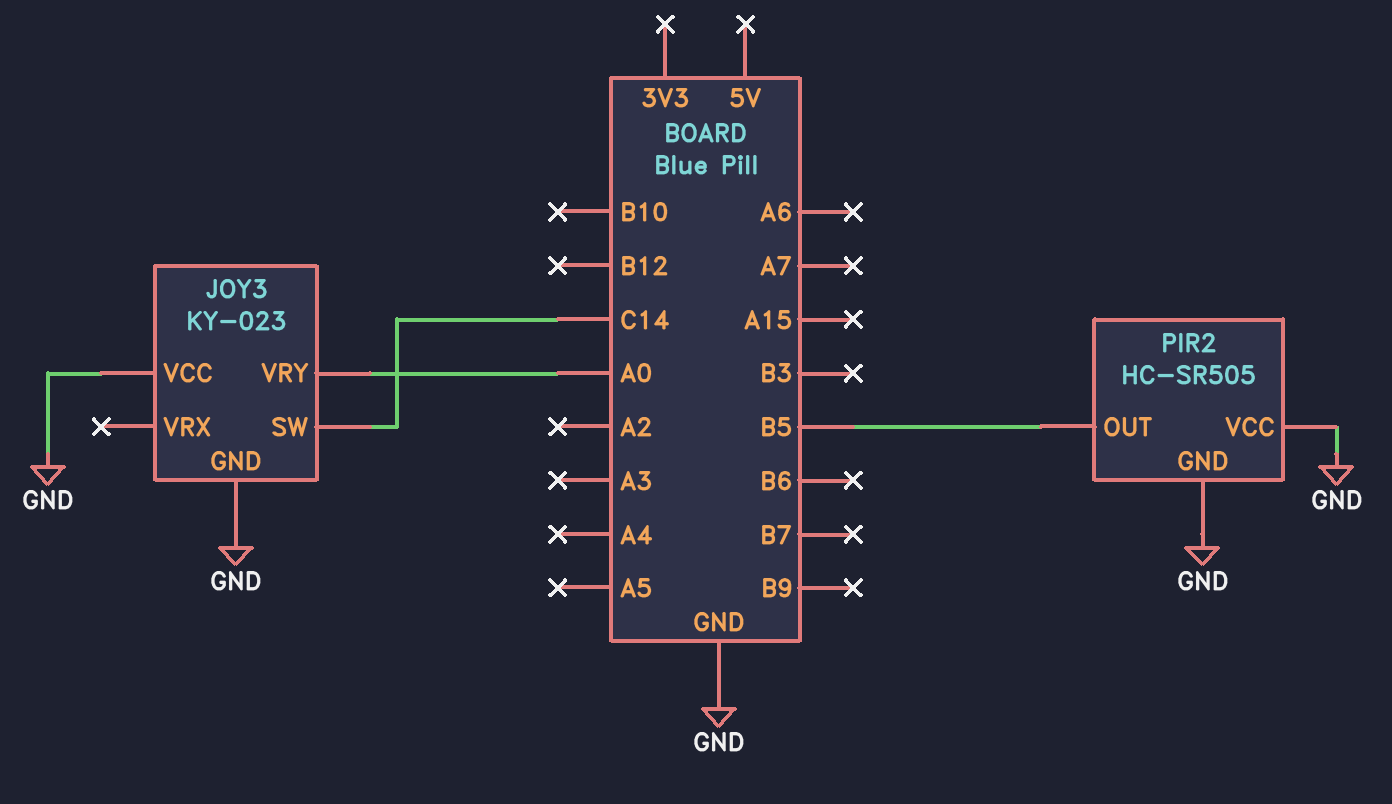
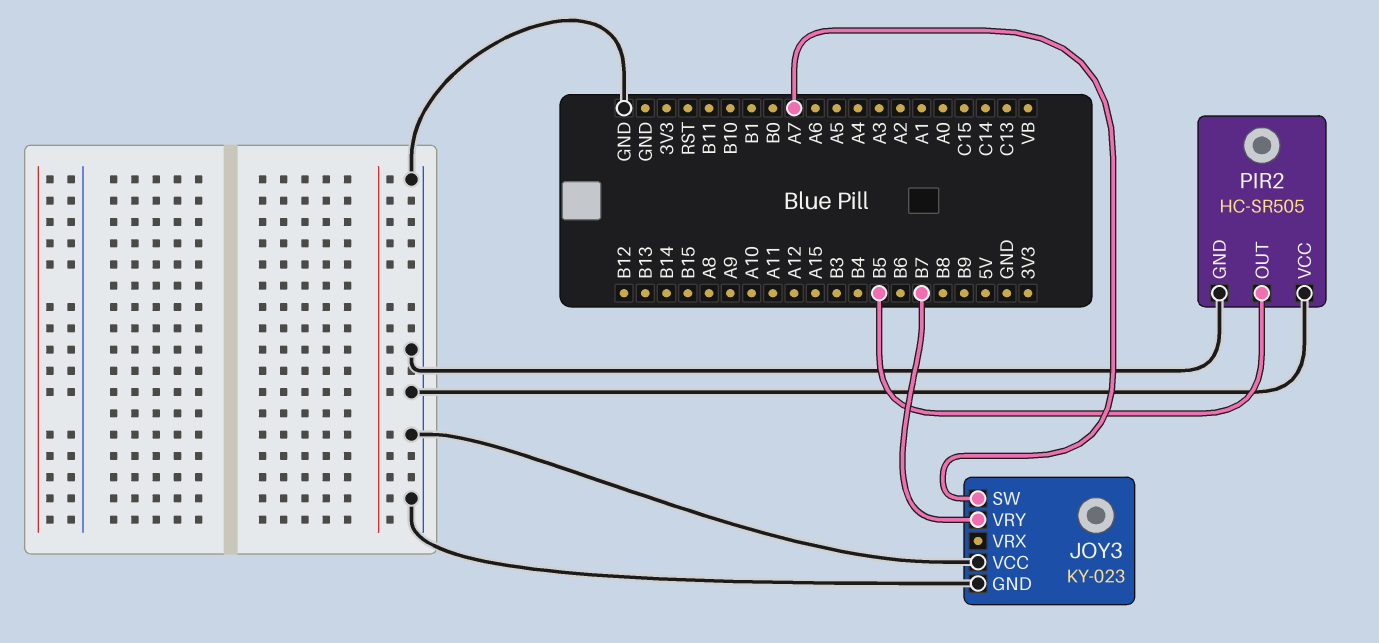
JOY3 pin SW: C14 -> A7
JOY3 pin VRY: A0 -> B7

